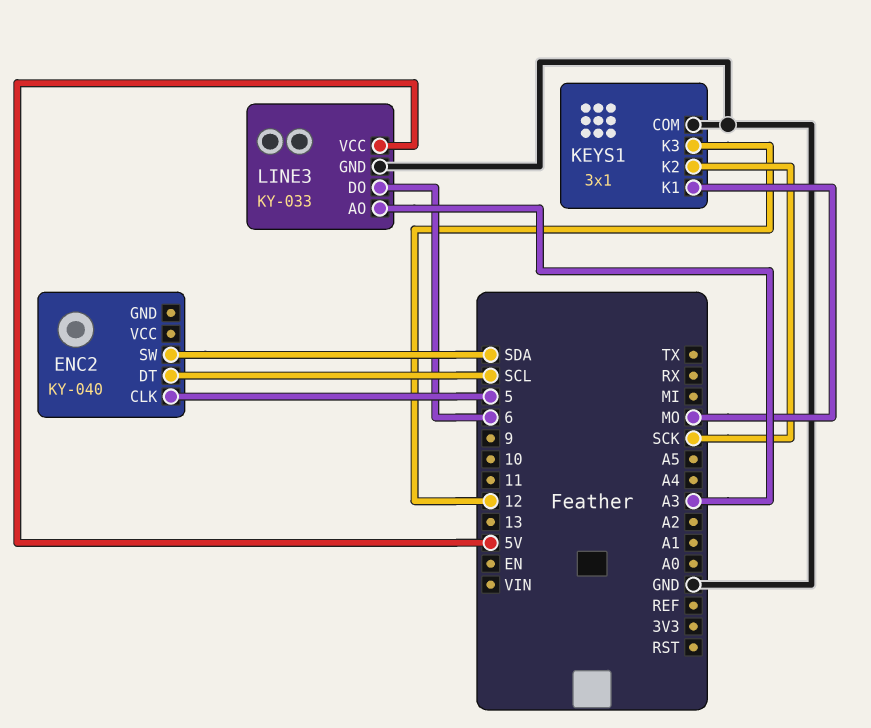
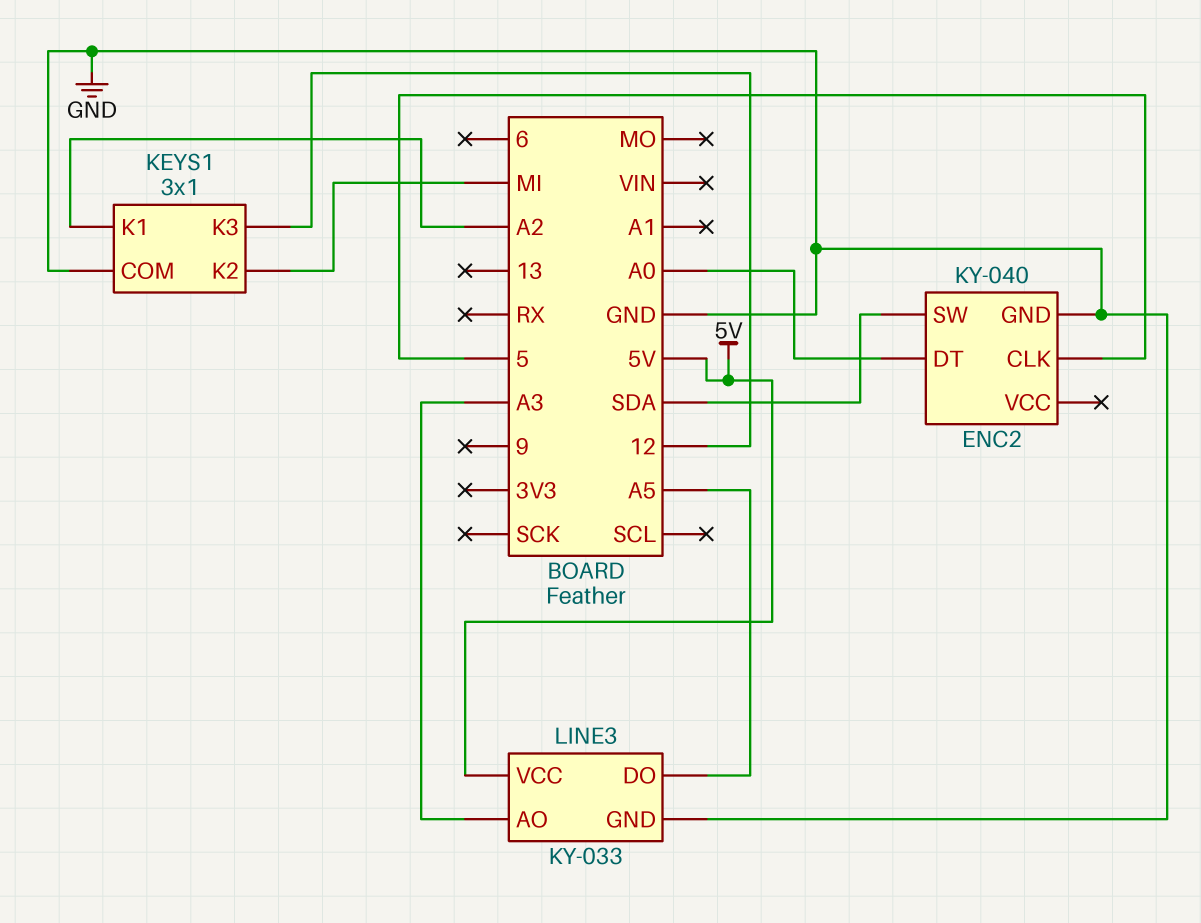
ENC2 pin DT: SCL -> A0
ENC2 pin GND: none -> GND
KEYS1 pin K1: MO -> A2
KEYS1 pin K2: SCK -> MI
LINE3 pin DO: 6 -> A5

